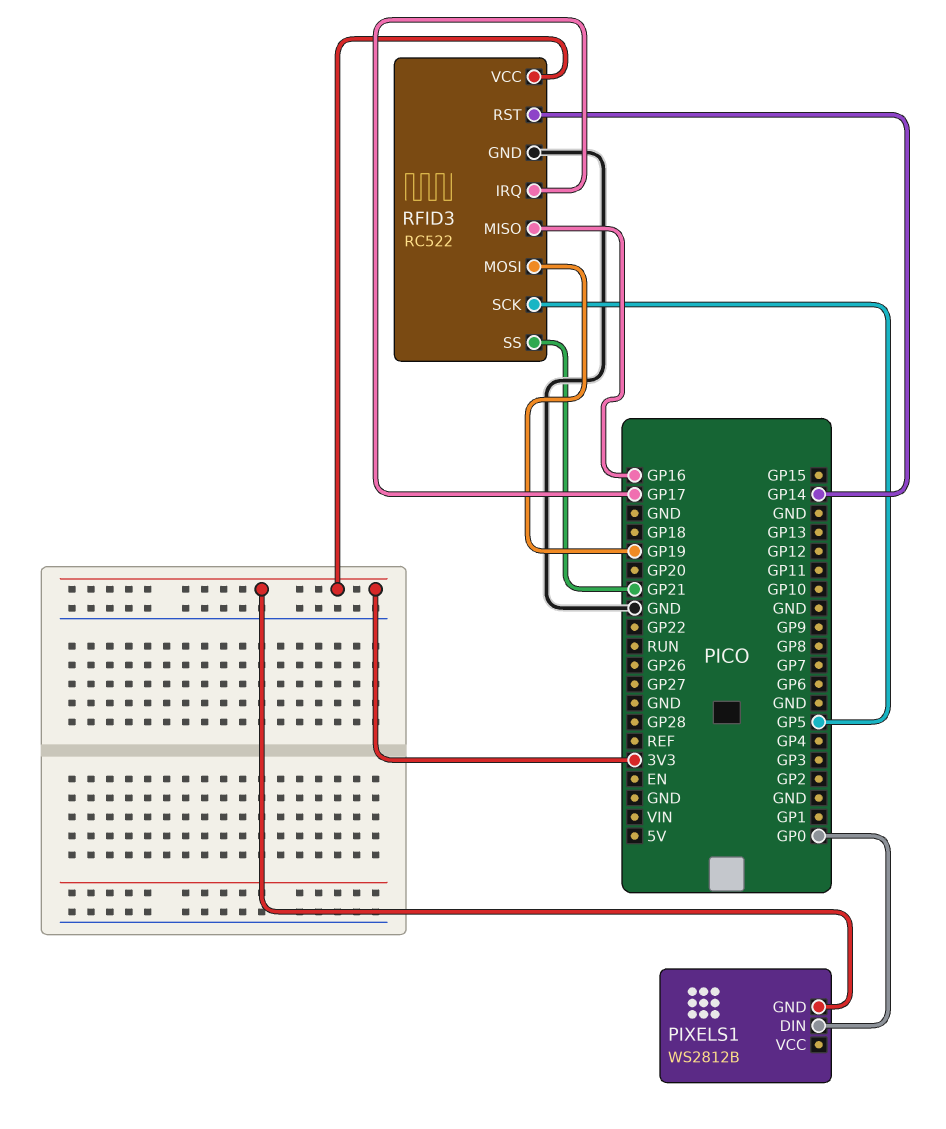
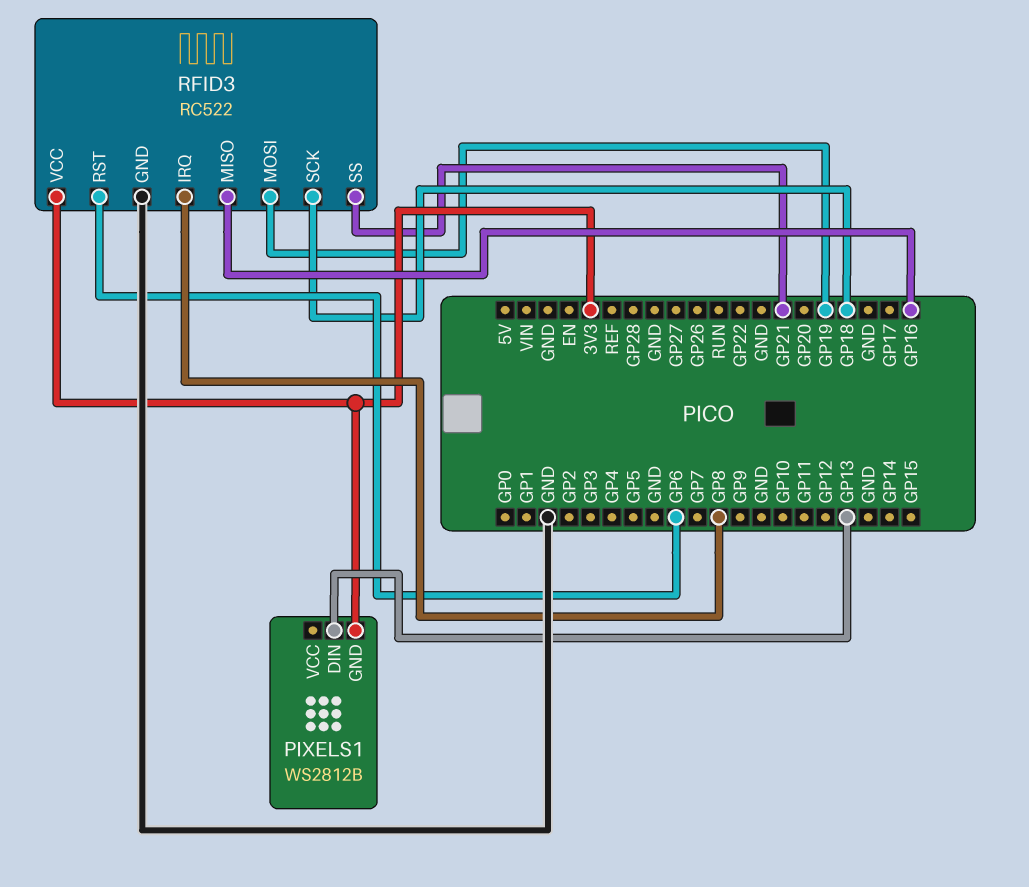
PIXELS1 pin DIN: GP0 -> GP13
RFID3 pin IRQ: GP17 -> GP8
RFID3 pin RST: GP14 -> GP6
RFID3 pin SCK: GP5 -> GP18

